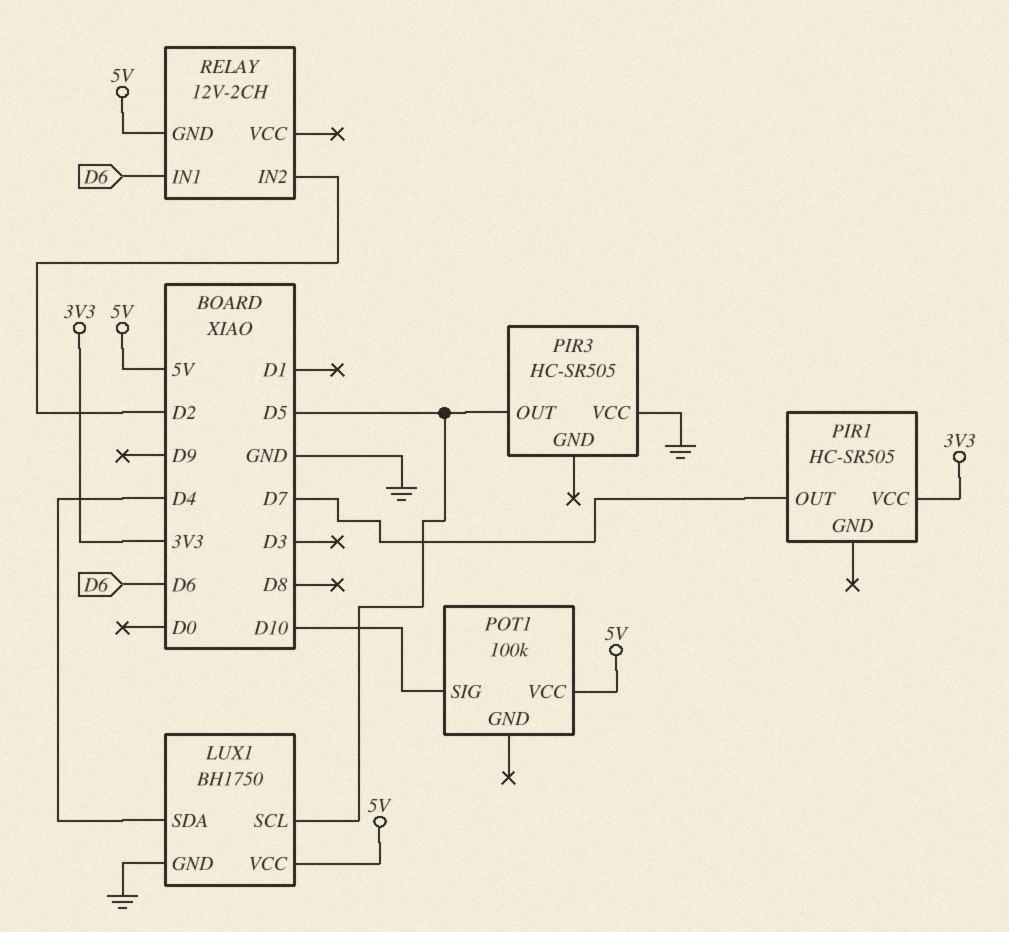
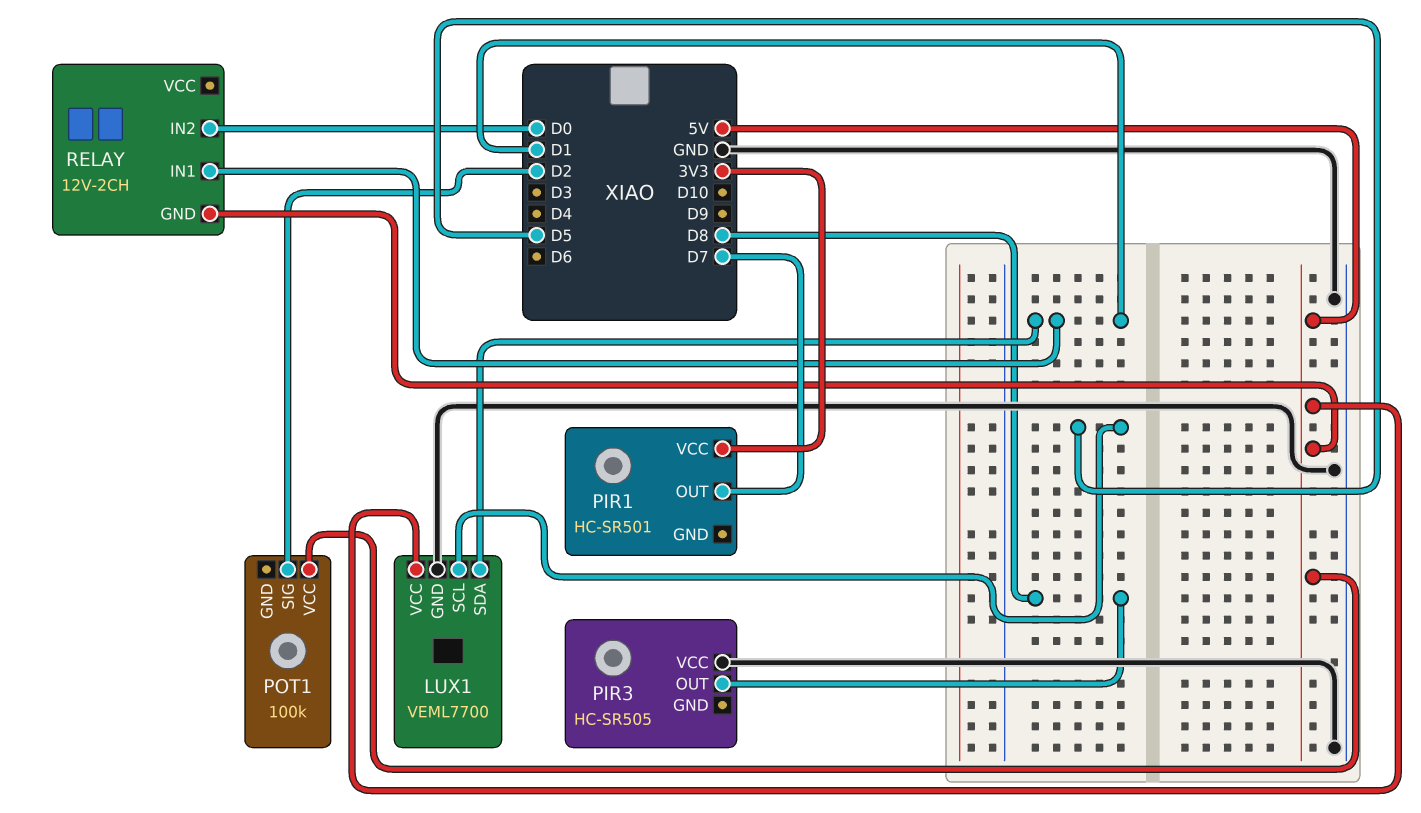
LUX1: BH1750 -> VEML7700
LUX1 pin SDA: D4 -> D1
PIR1: HC-SR505 -> HC-SR501
PIR3 pin OUT: D5 -> D8
POT1 pin SIG: D10 -> D2
RELAY pin IN1: D6 -> D1
RELAY pin IN2: D2 -> D0

